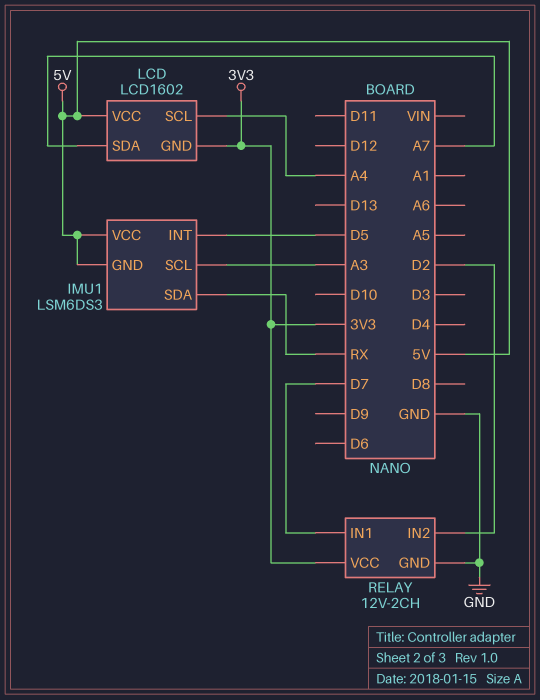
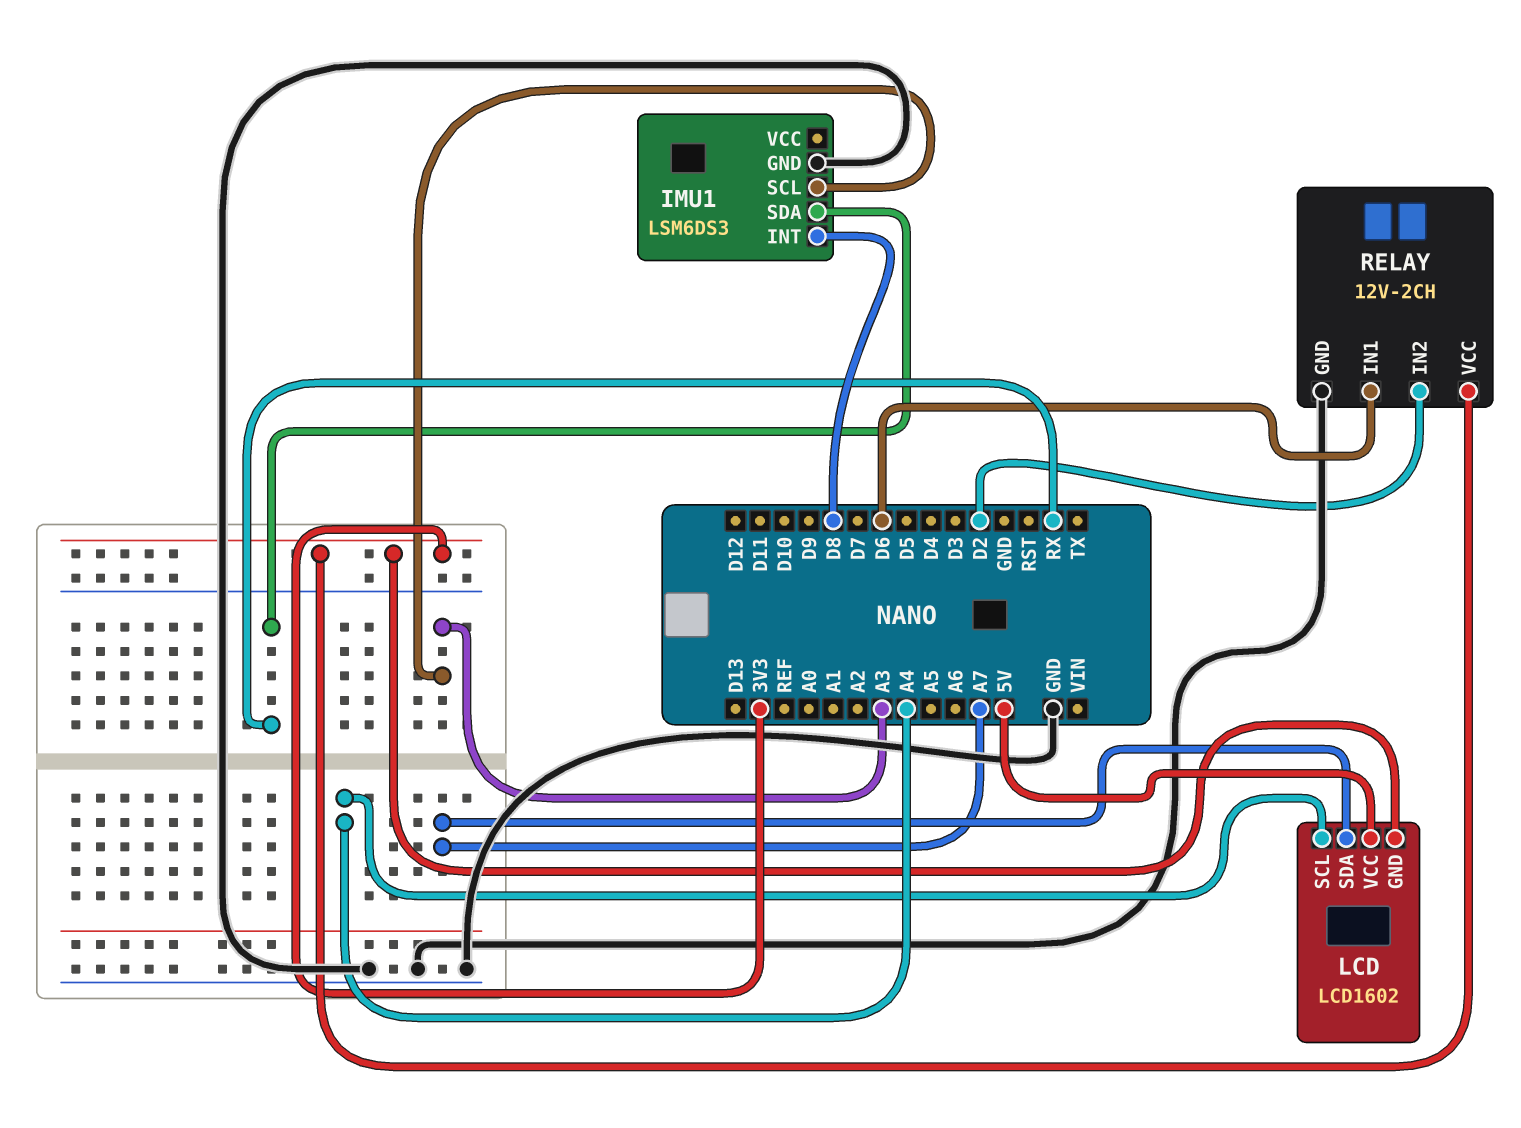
IMU1 pin GND: 5V -> GND
IMU1 pin INT: D5 -> D8
IMU1 pin VCC: 5V -> none
RELAY pin IN1: D7 -> D6

